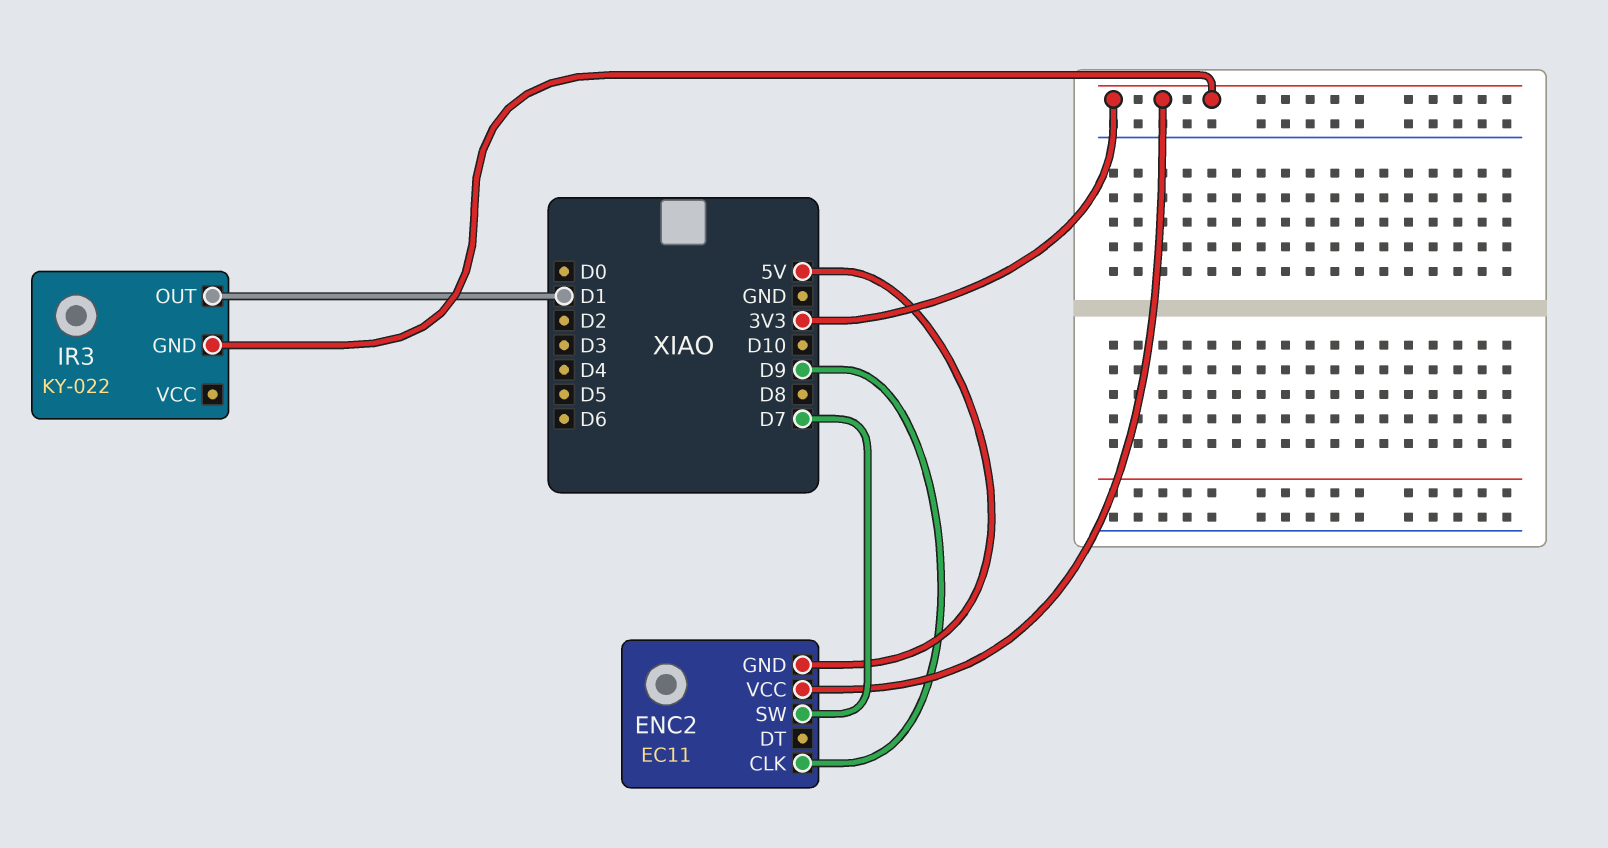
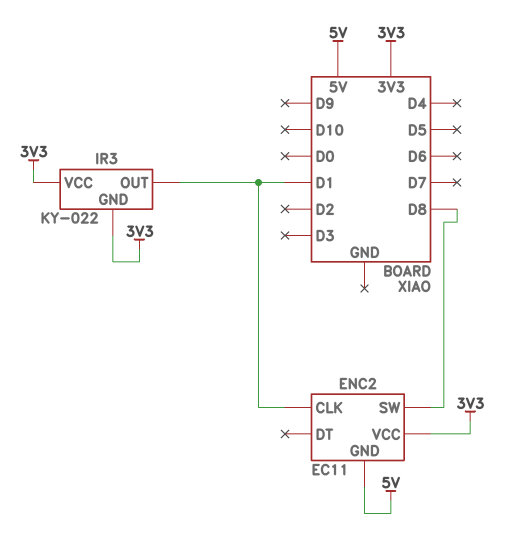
ENC2 pin CLK: D9 -> D1
ENC2 pin SW: D7 -> D8
IR3 pin VCC: none -> 3V3

